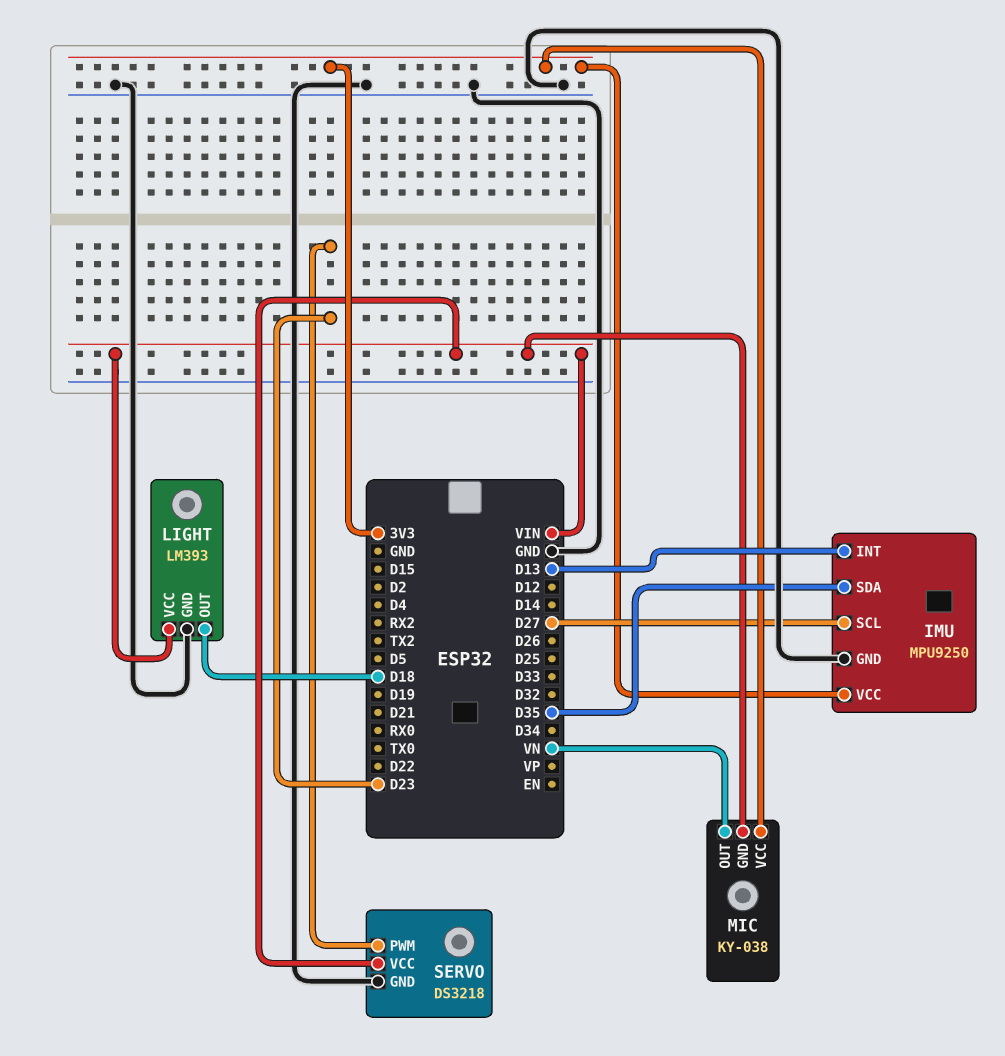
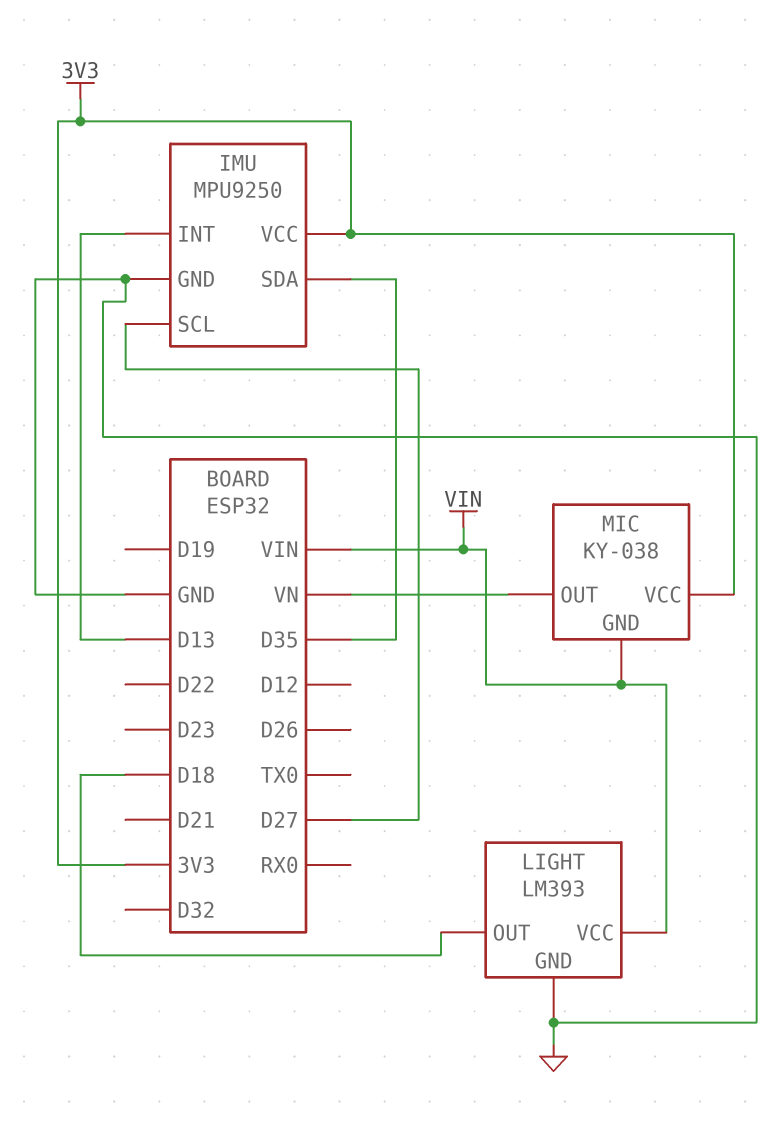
SERVO: DS3218 -> none
SERVO pin GND: GND -> none
SERVO pin PWM: D23 -> none
SERVO pin VCC: VIN -> none

